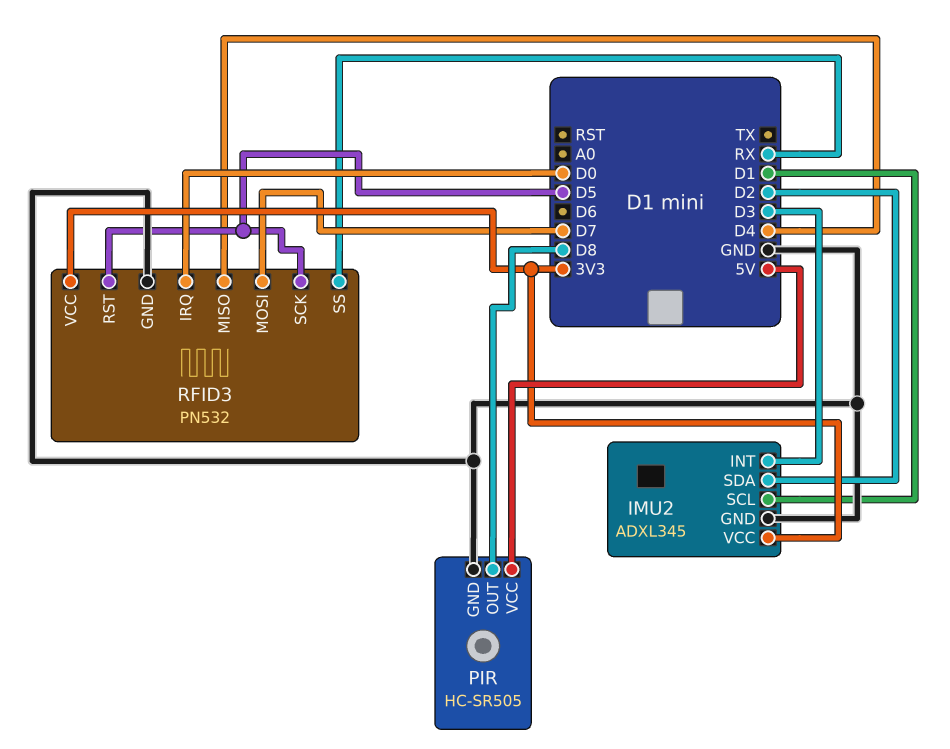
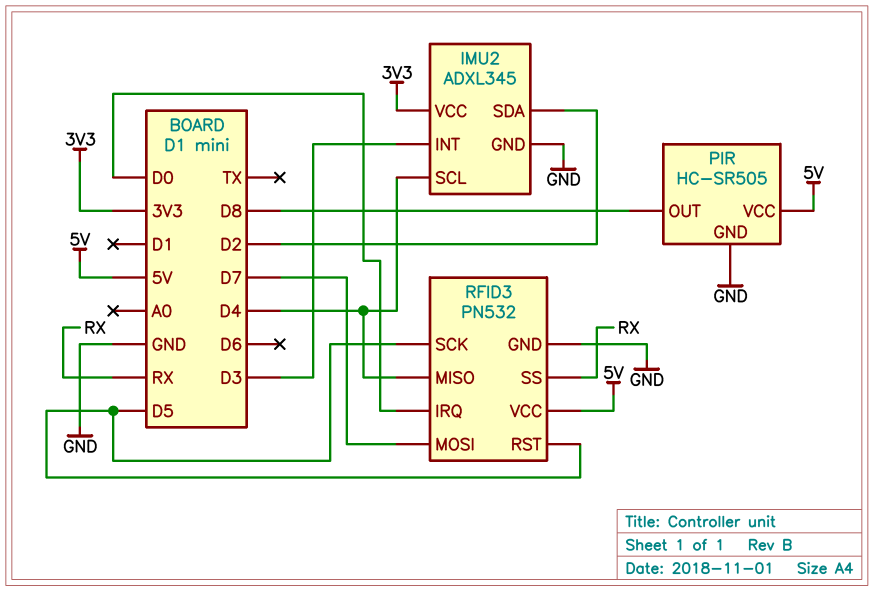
IMU2 pin SCL: D1 -> D4
RFID3 pin VCC: 3V3 -> 5V

